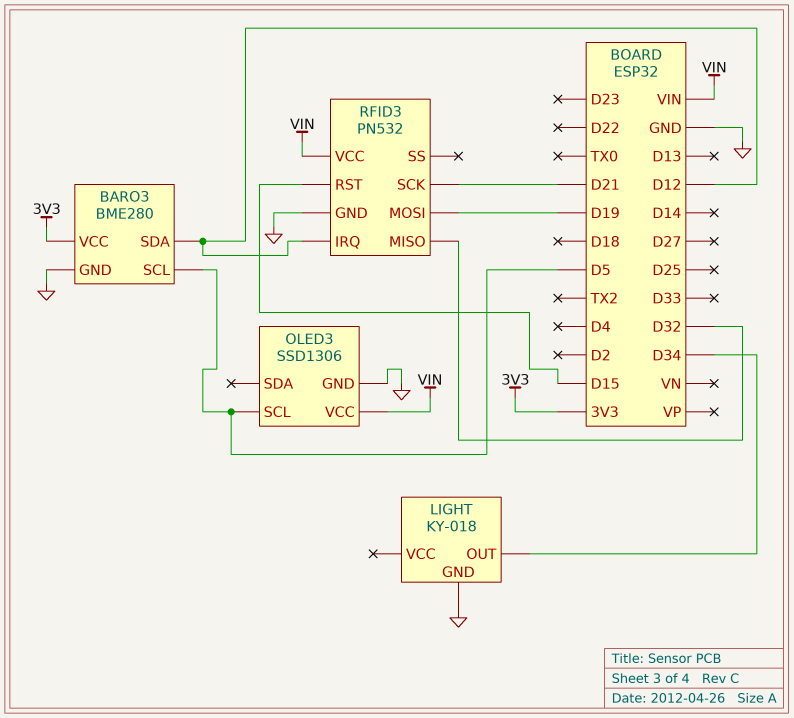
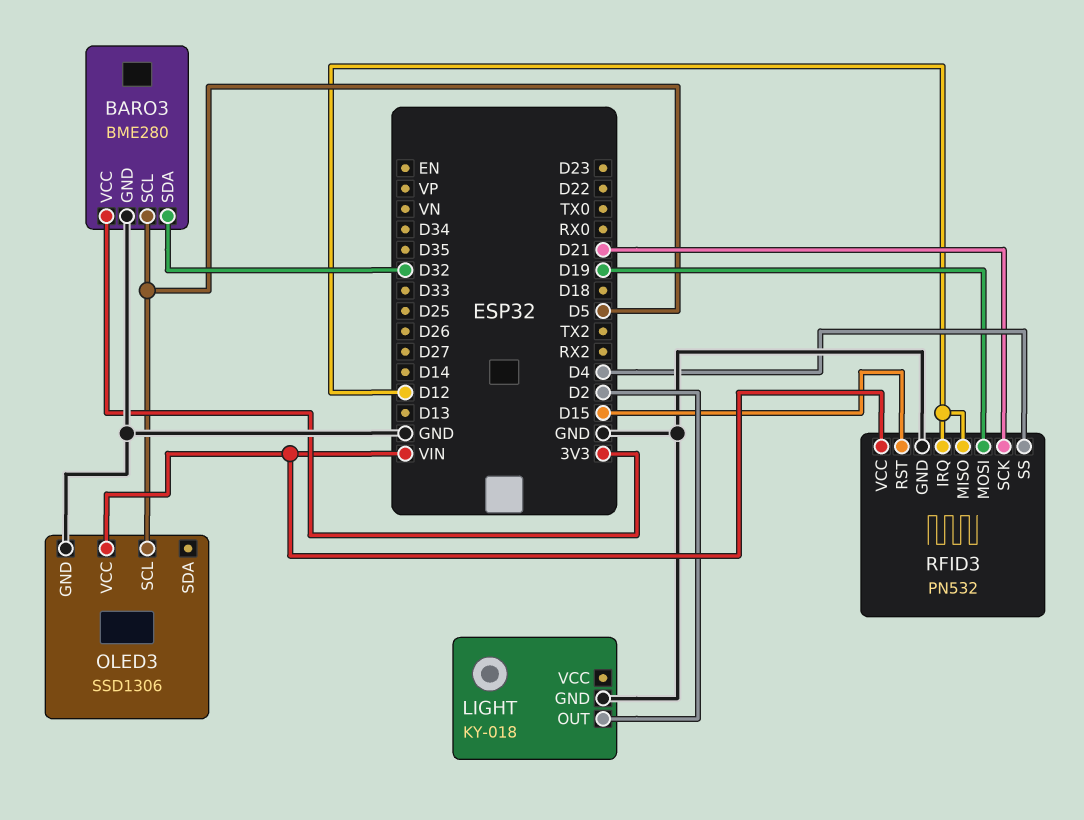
BARO3 pin SDA: D12 -> D32
LIGHT pin OUT: D34 -> D2
RFID3 pin MISO: D32 -> D12
RFID3 pin SS: none -> D4

